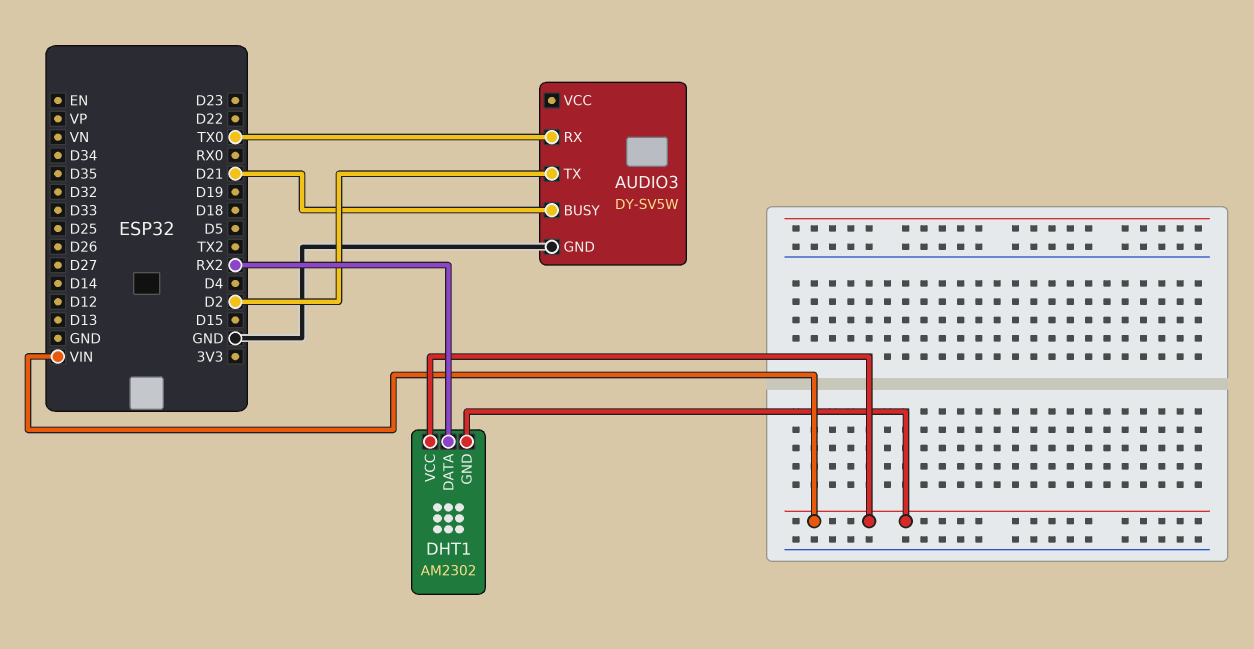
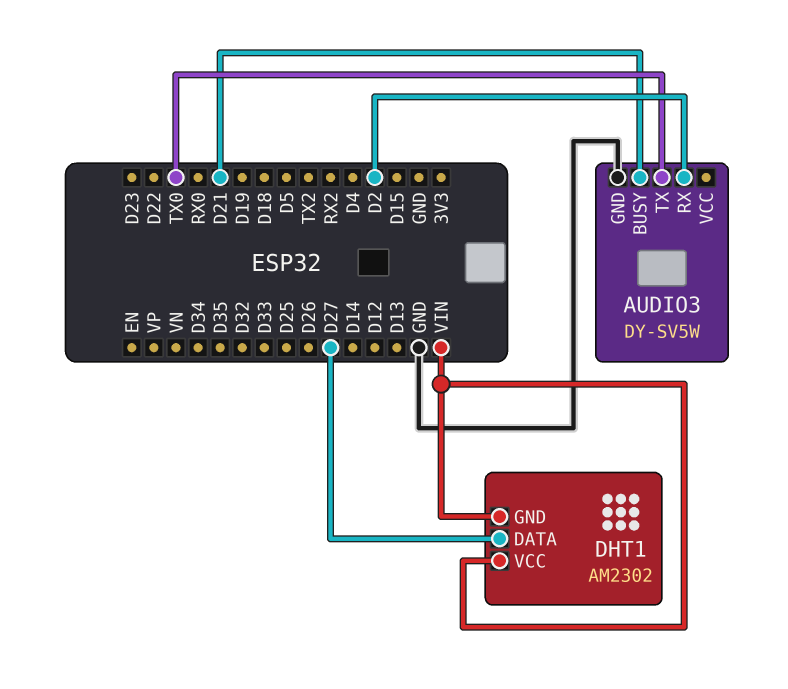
AUDIO3 pin RX: TX0 -> D2
AUDIO3 pin TX: D2 -> TX0
DHT1 pin DATA: RX2 -> D27

